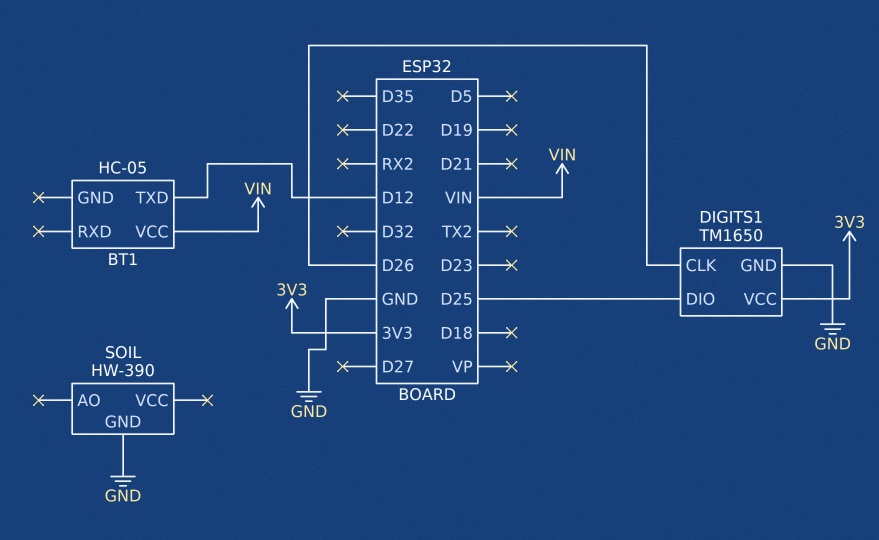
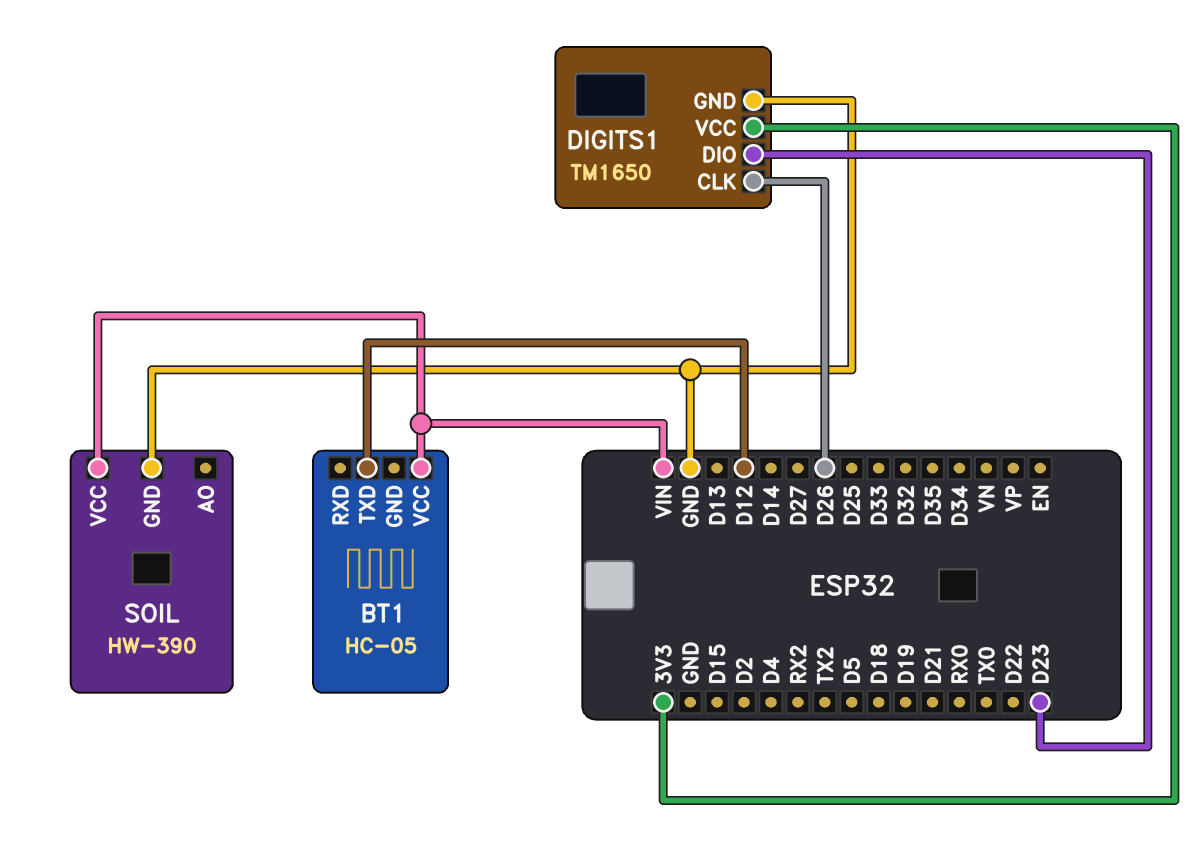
DIGITS1 pin DIO: D25 -> D23
SOIL pin VCC: none -> VIN

